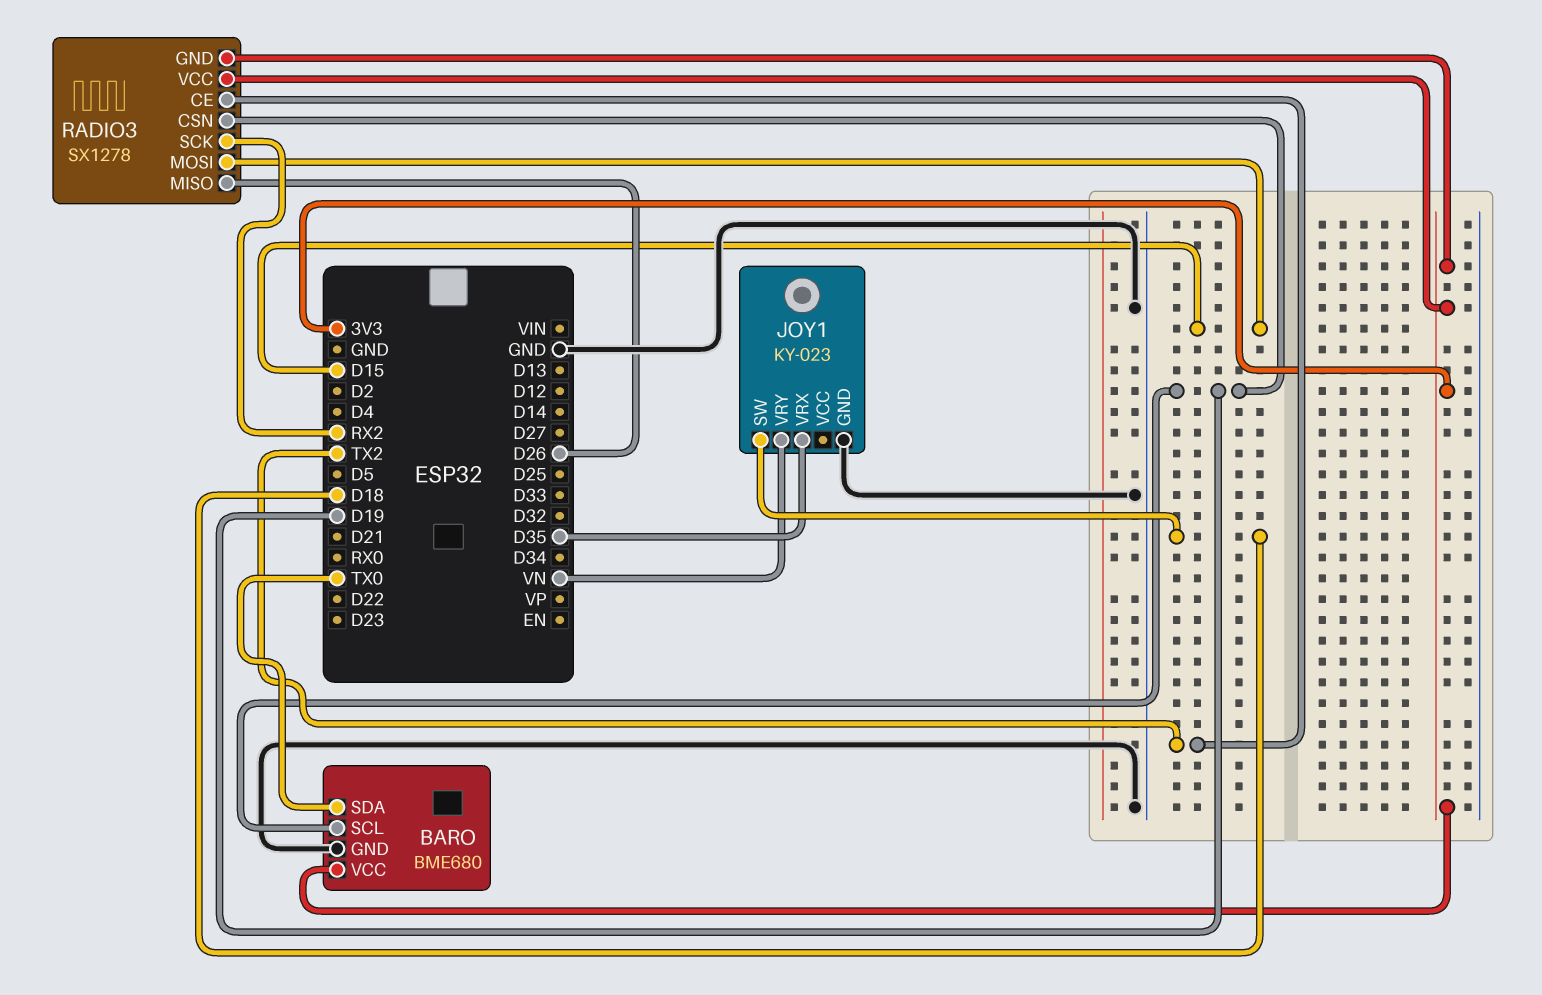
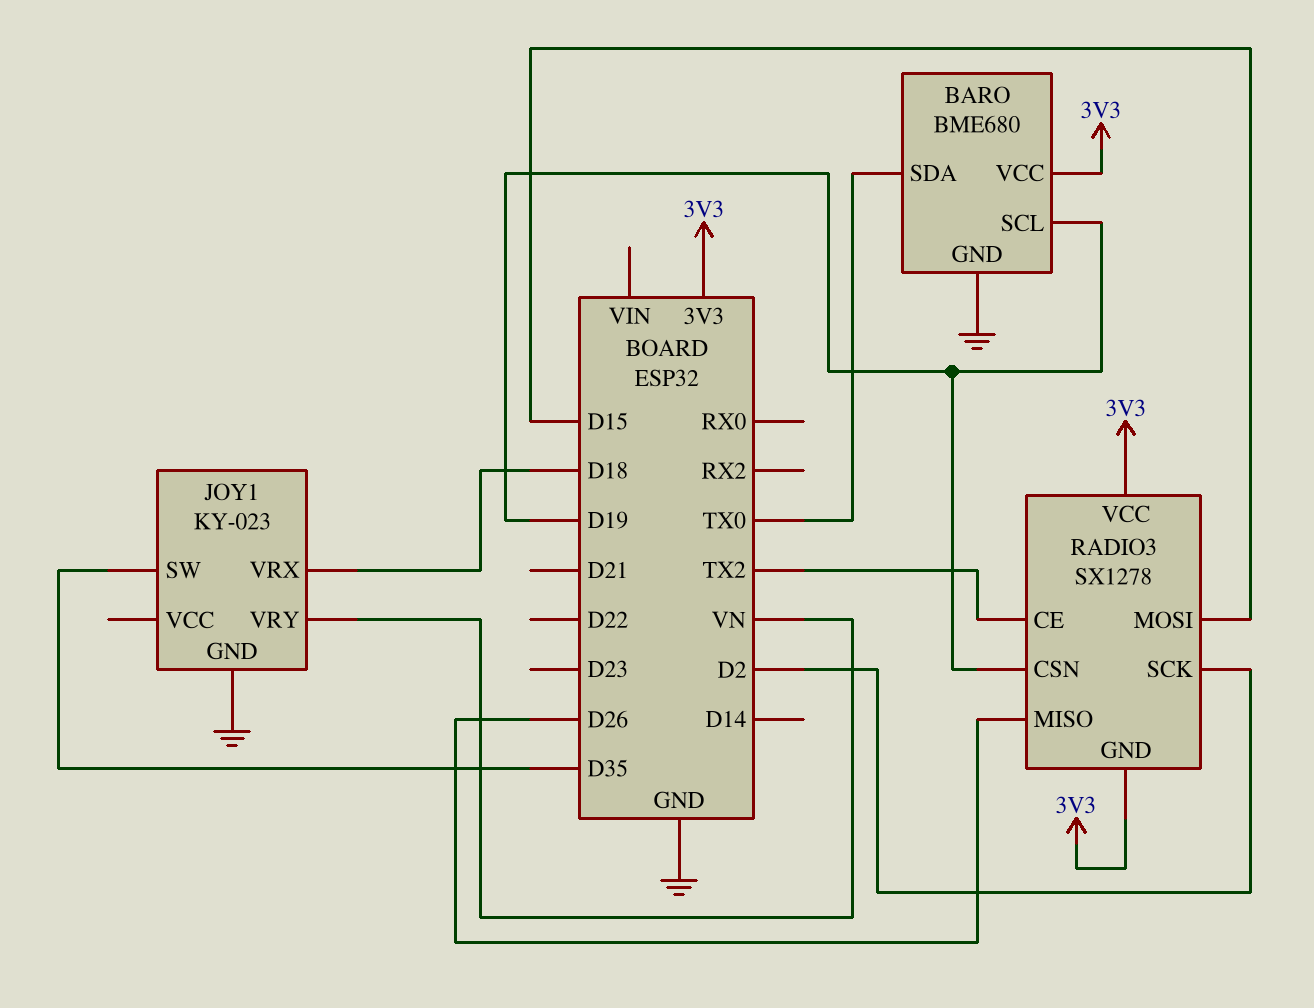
JOY1 pin SW: D18 -> D35
JOY1 pin VRX: D35 -> D18
RADIO3 pin SCK: RX2 -> D2

